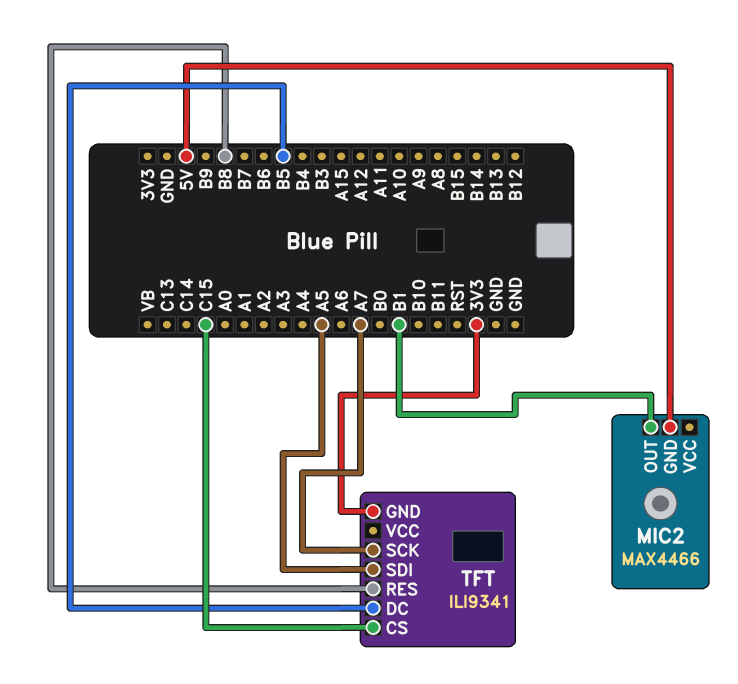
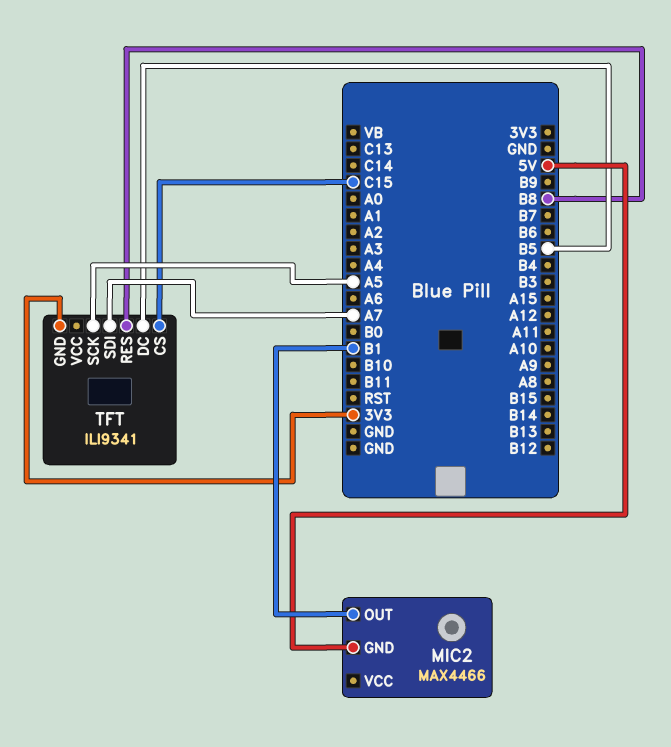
TFT pin SCK: A7 -> A5
TFT pin SDI: A5 -> A7

